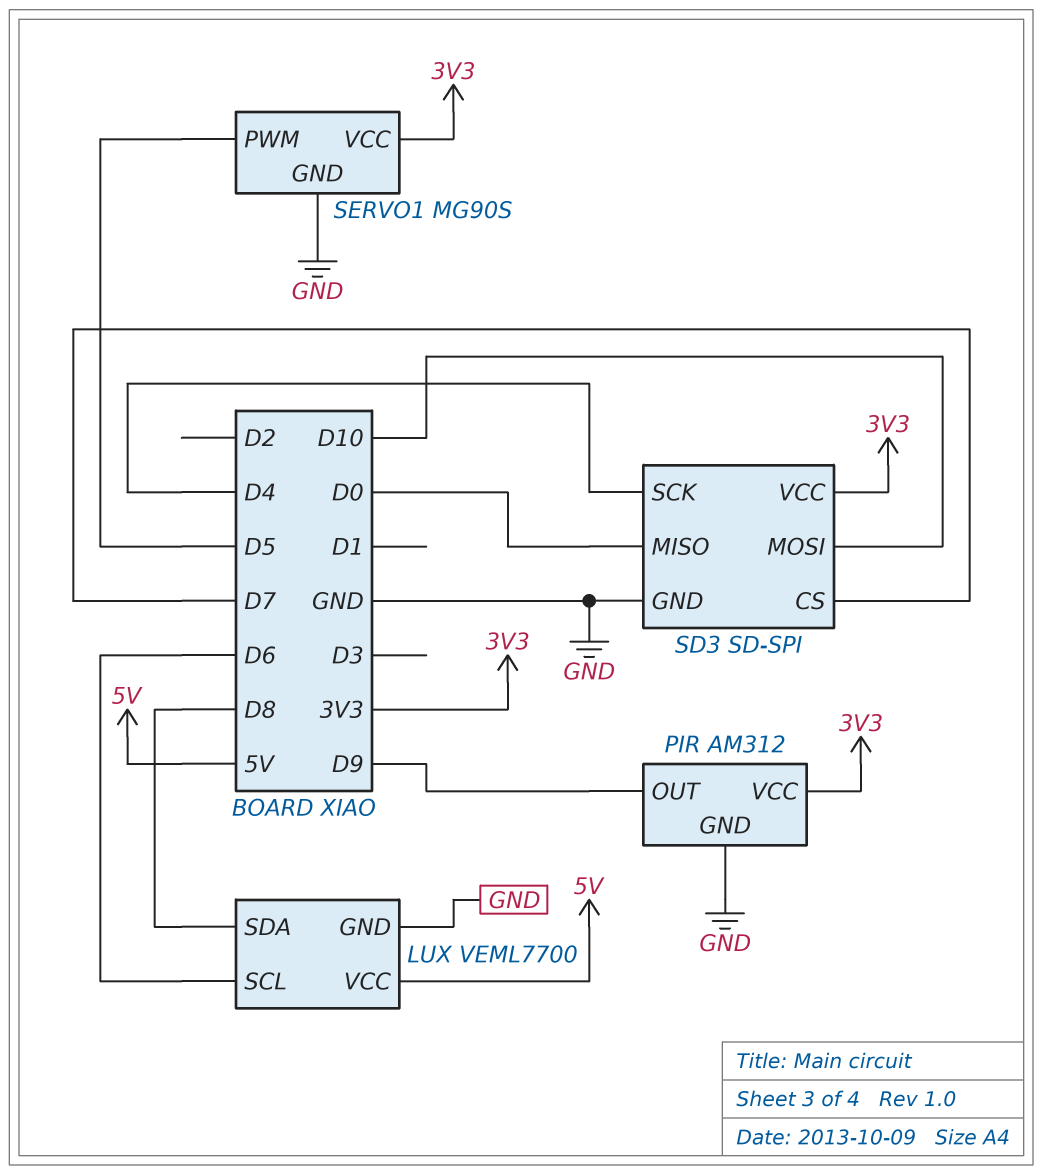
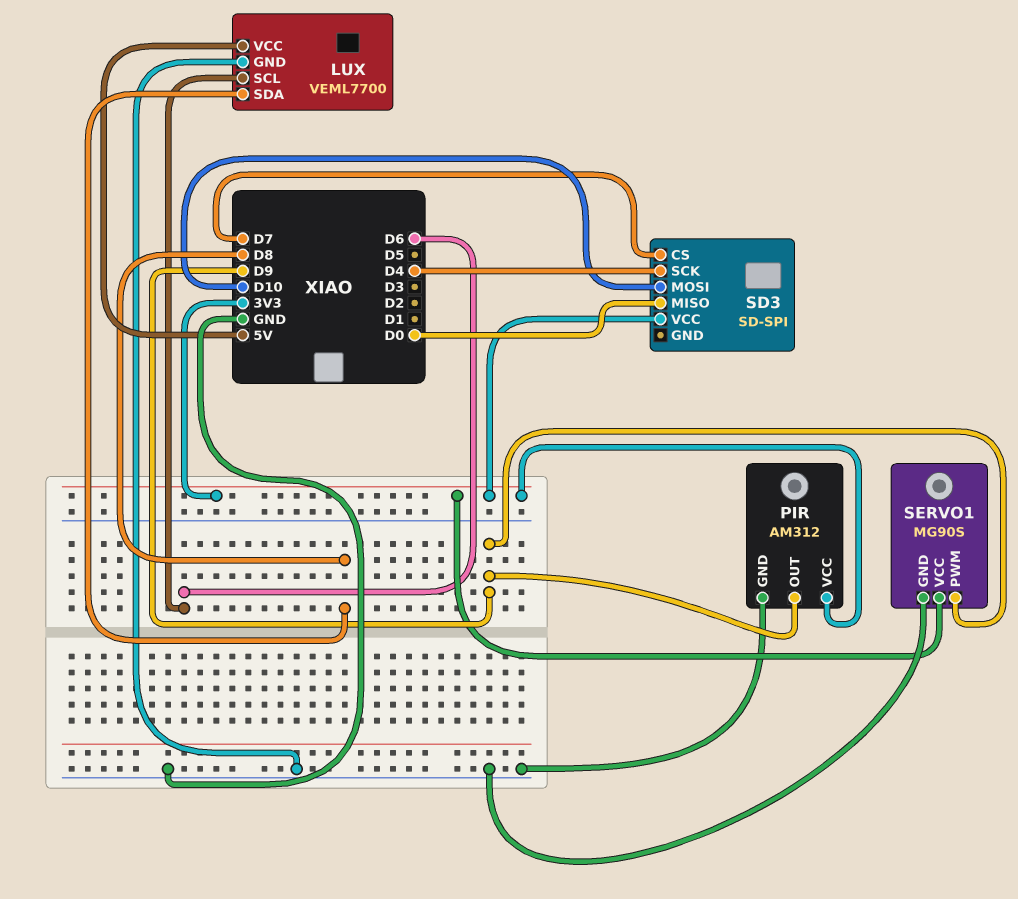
SD3 pin GND: GND -> none
SERVO1 pin PWM: D5 -> D9

